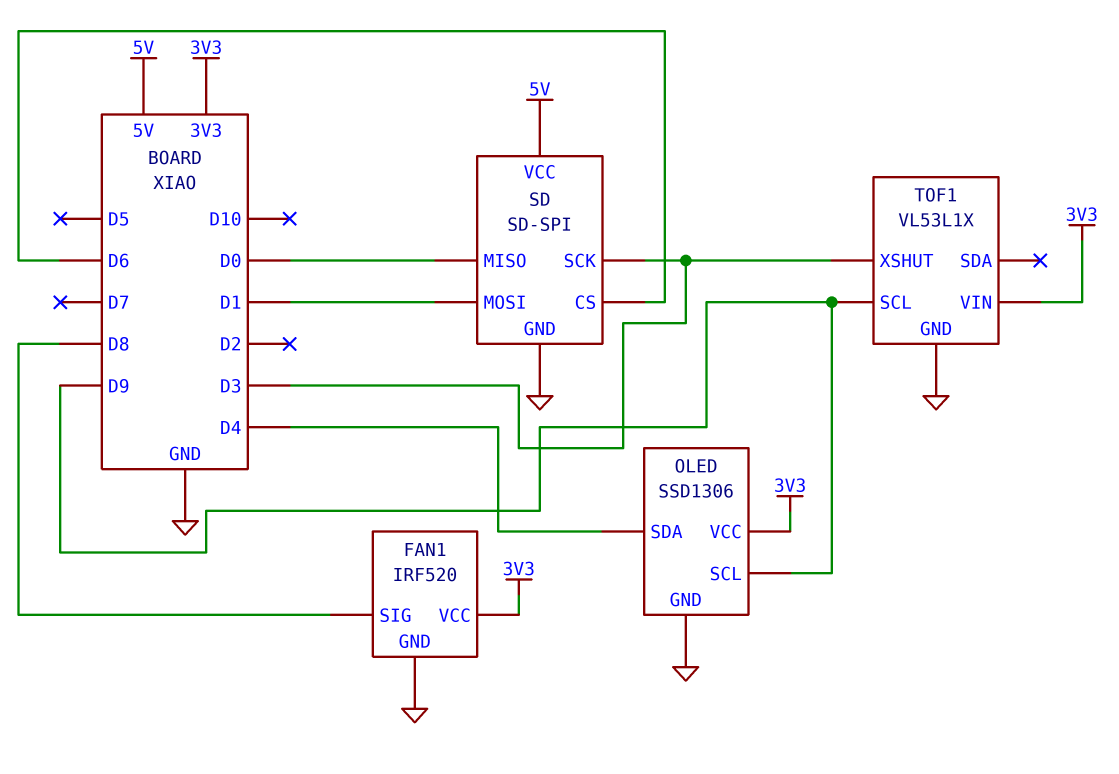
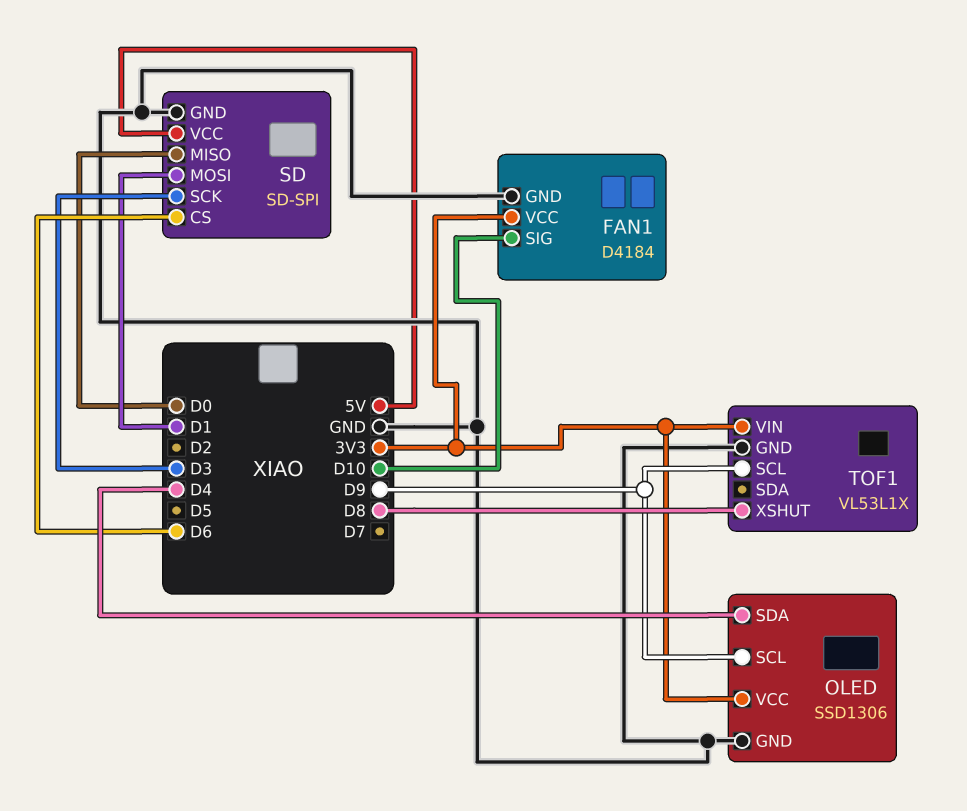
FAN1: IRF520 -> D4184
FAN1 pin SIG: D8 -> D10
TOF1 pin XSHUT: D3 -> D8

